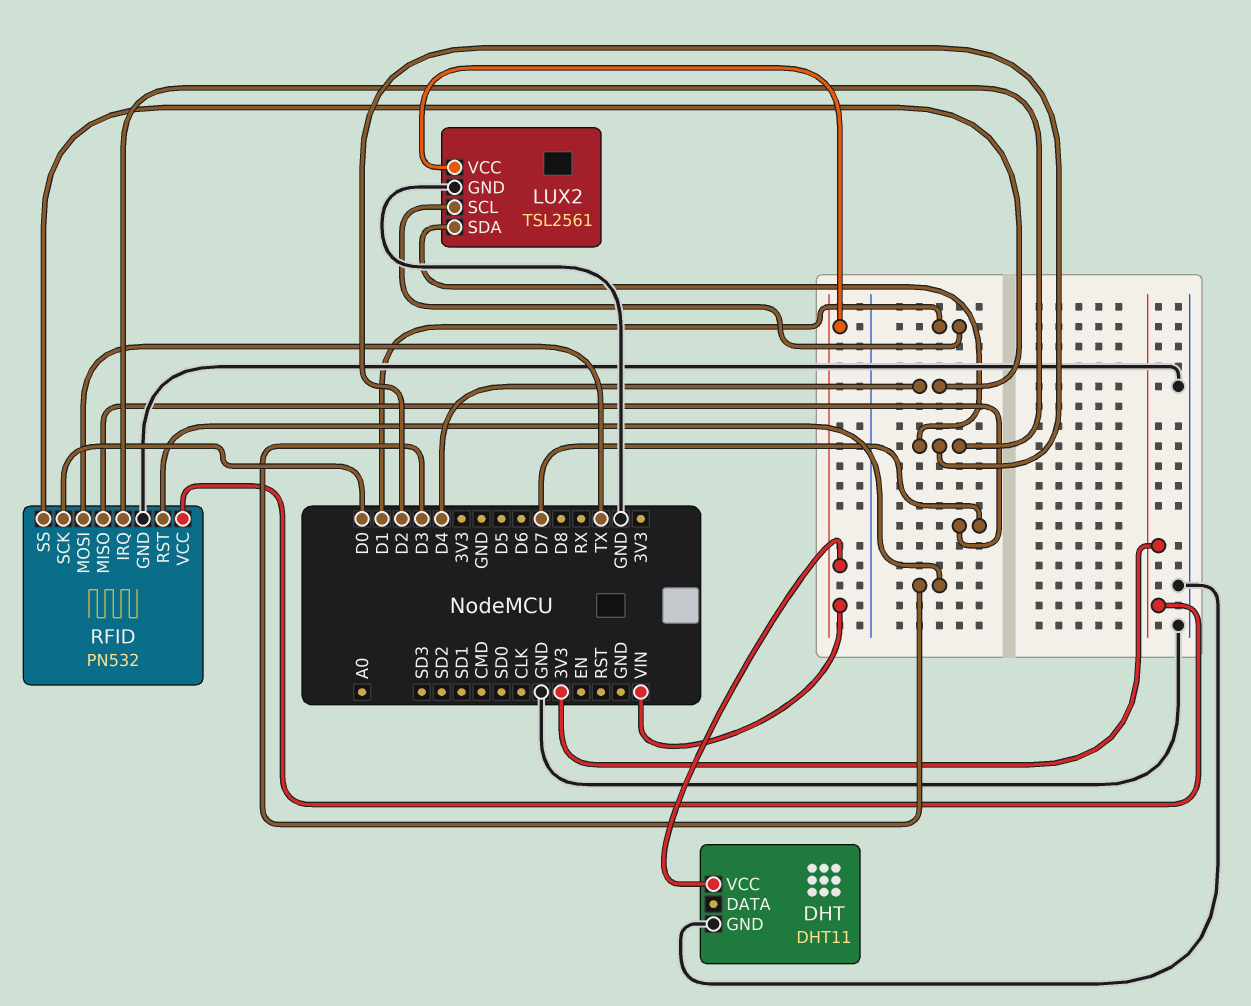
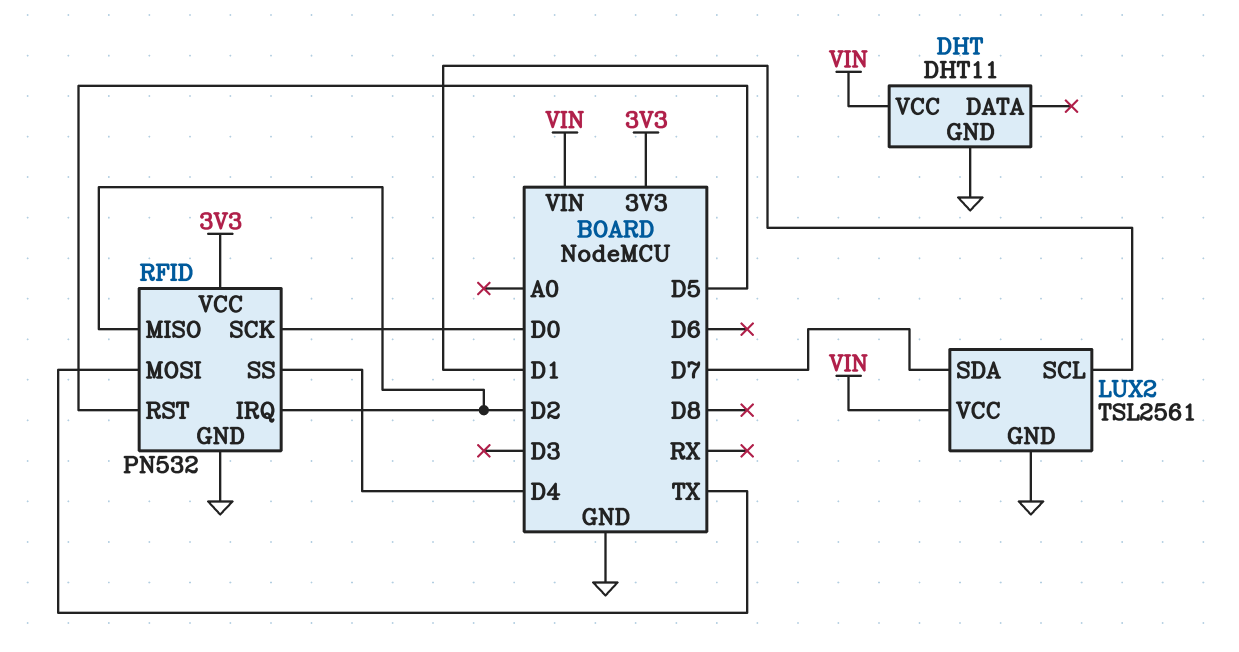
LUX2 pin SDA: D2 -> D7
RFID pin MISO: D7 -> D2
RFID pin RST: D3 -> D5

